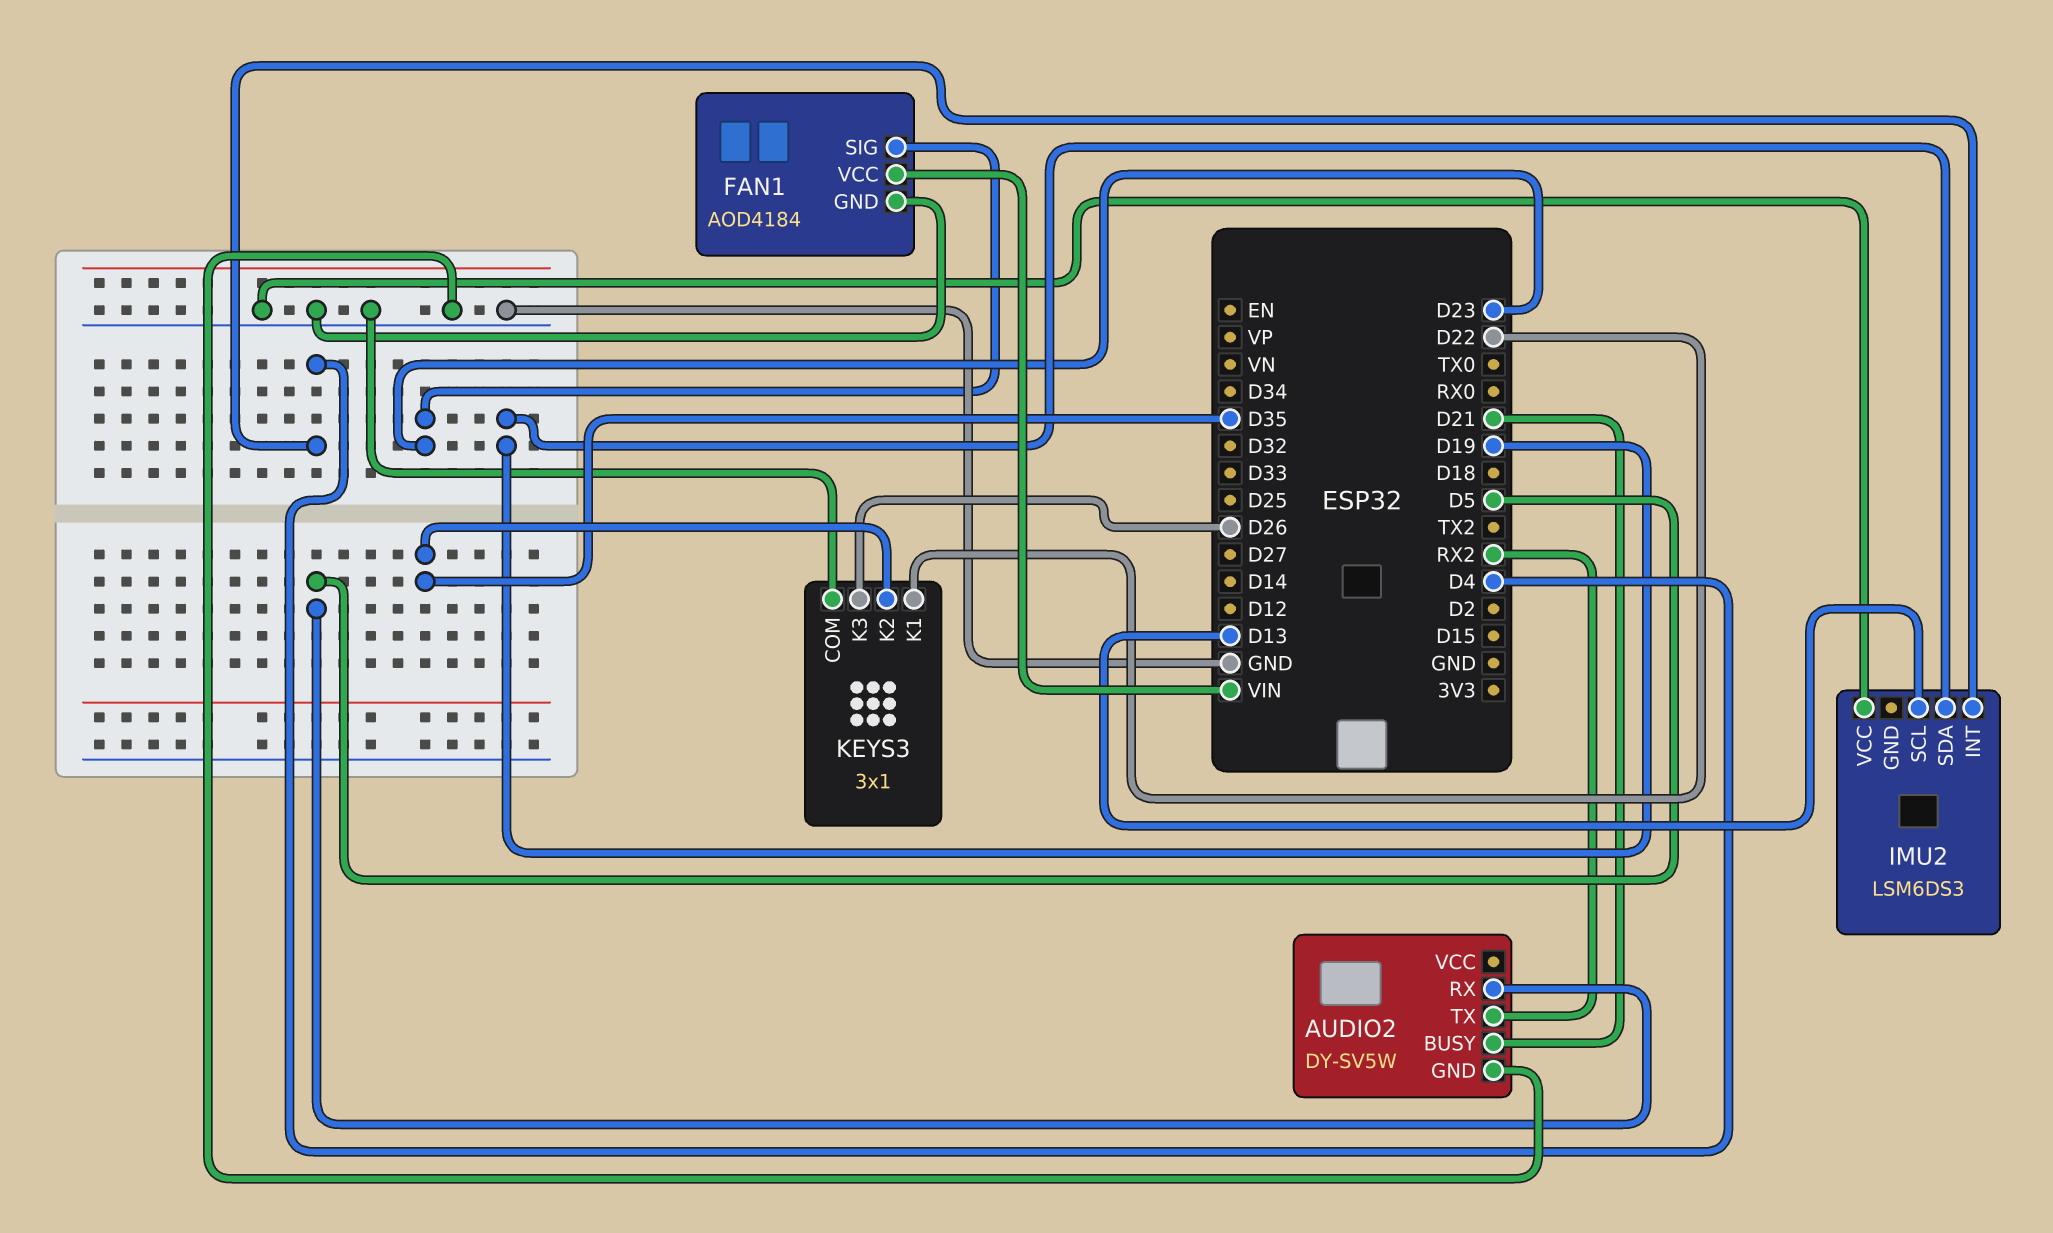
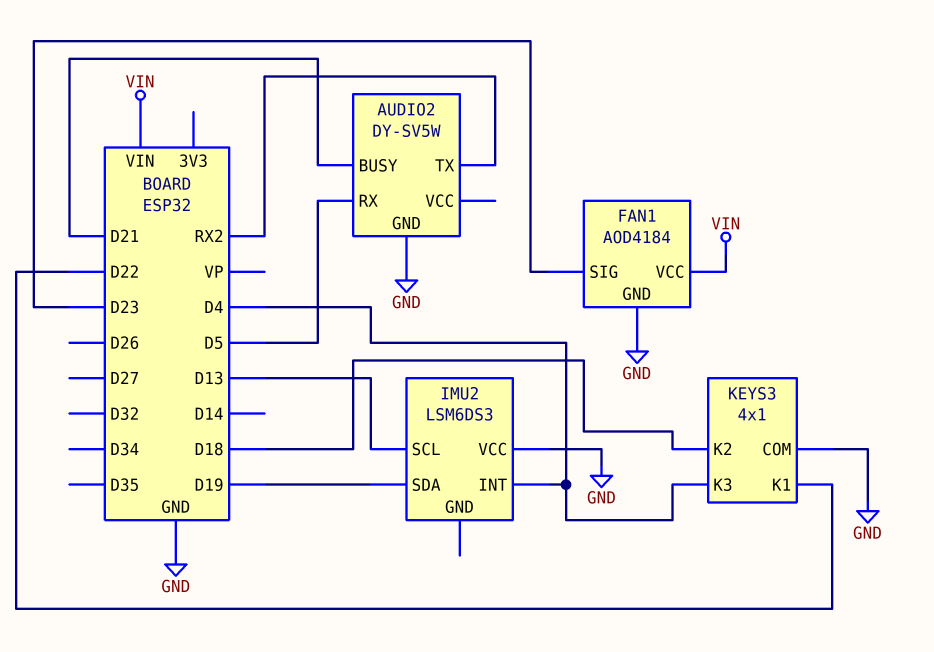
KEYS3: 3x1 -> 4x1
KEYS3 pin K2: D35 -> D18
KEYS3 pin K3: D26 -> D4

